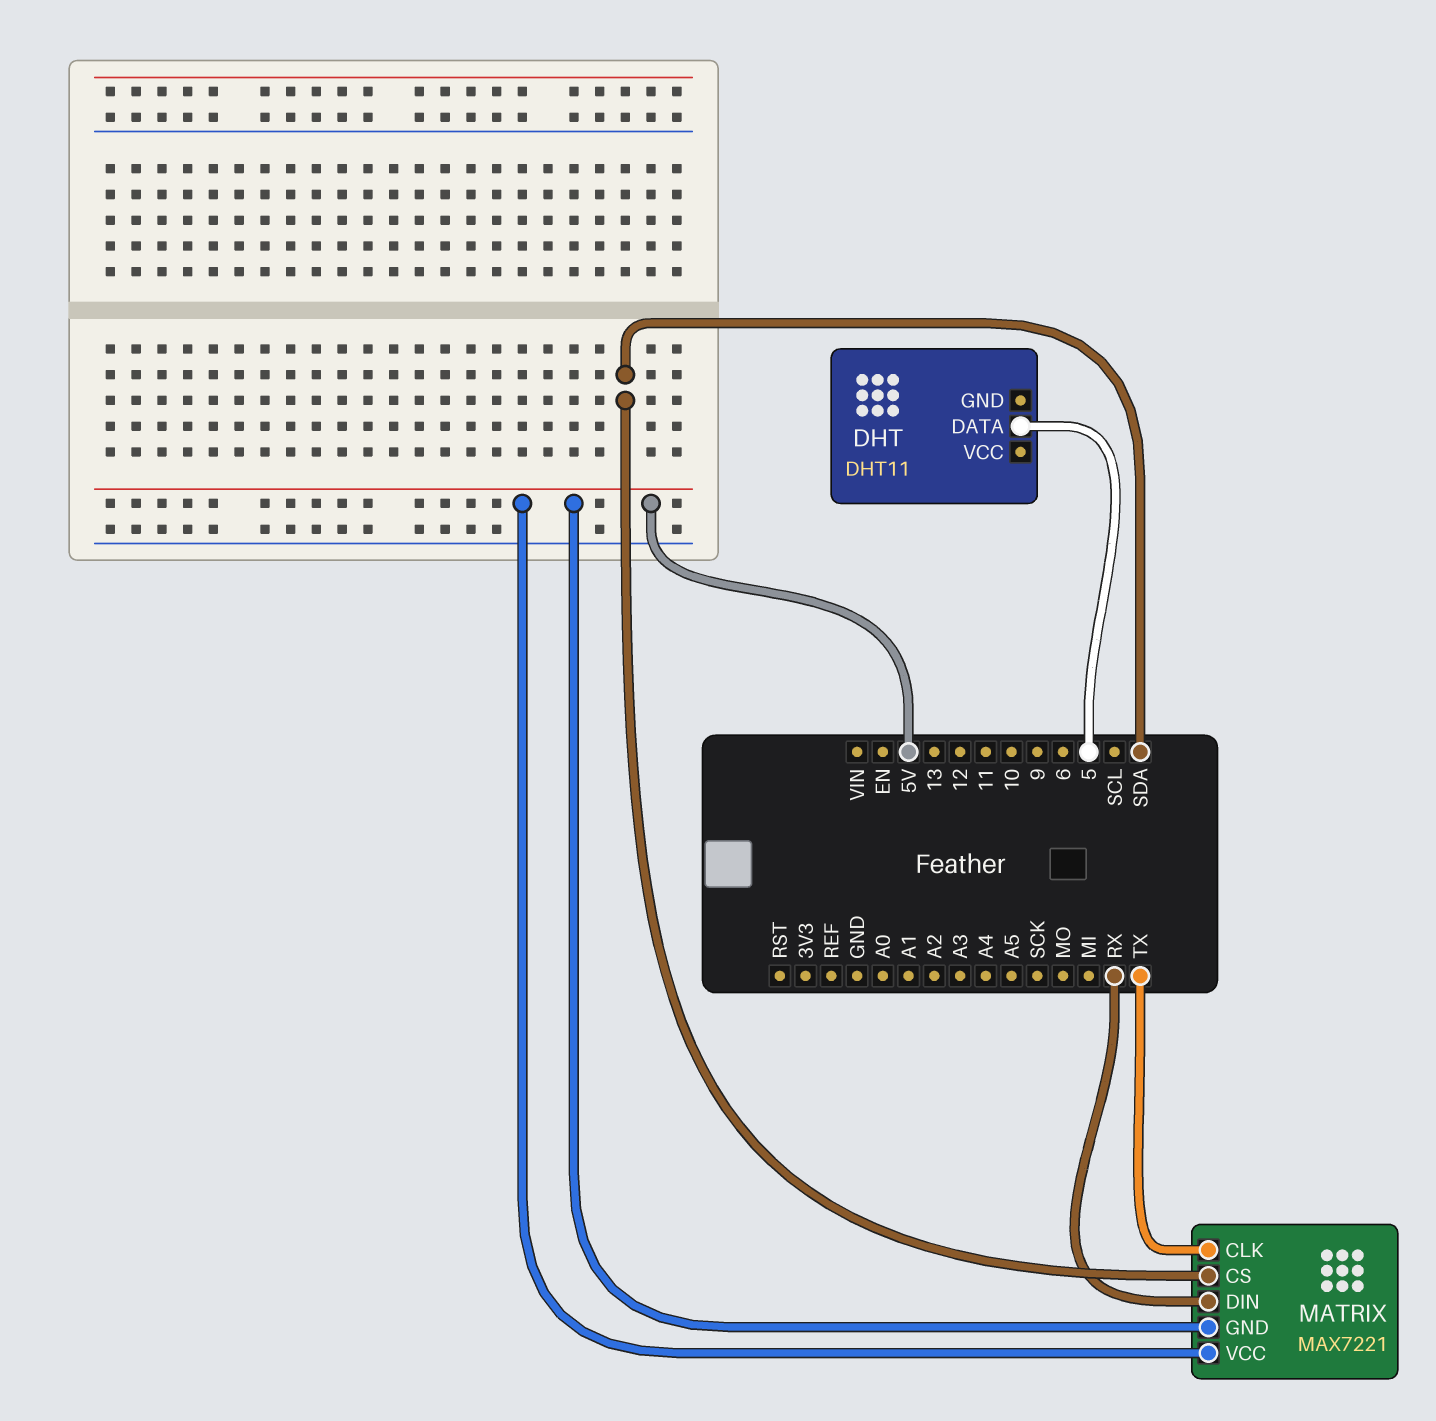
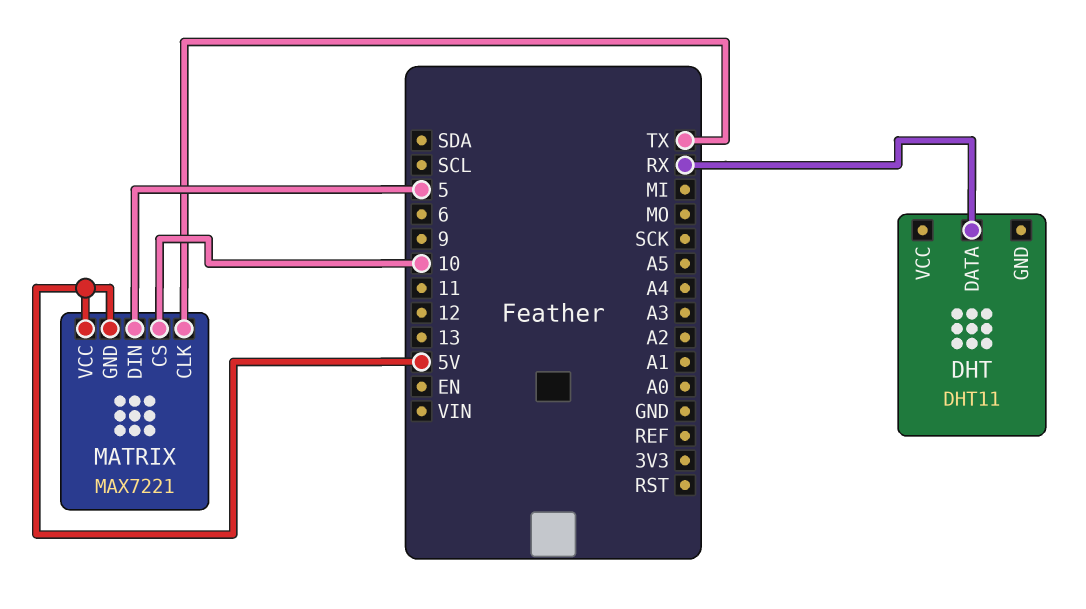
DHT pin DATA: 5 -> RX
MATRIX pin CS: SDA -> 10
MATRIX pin DIN: RX -> 5

